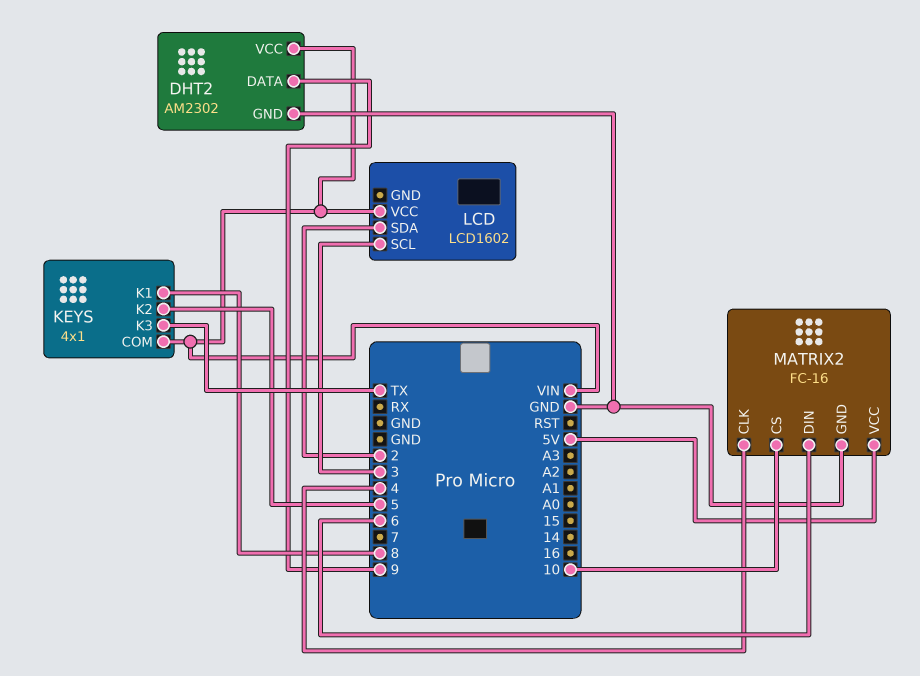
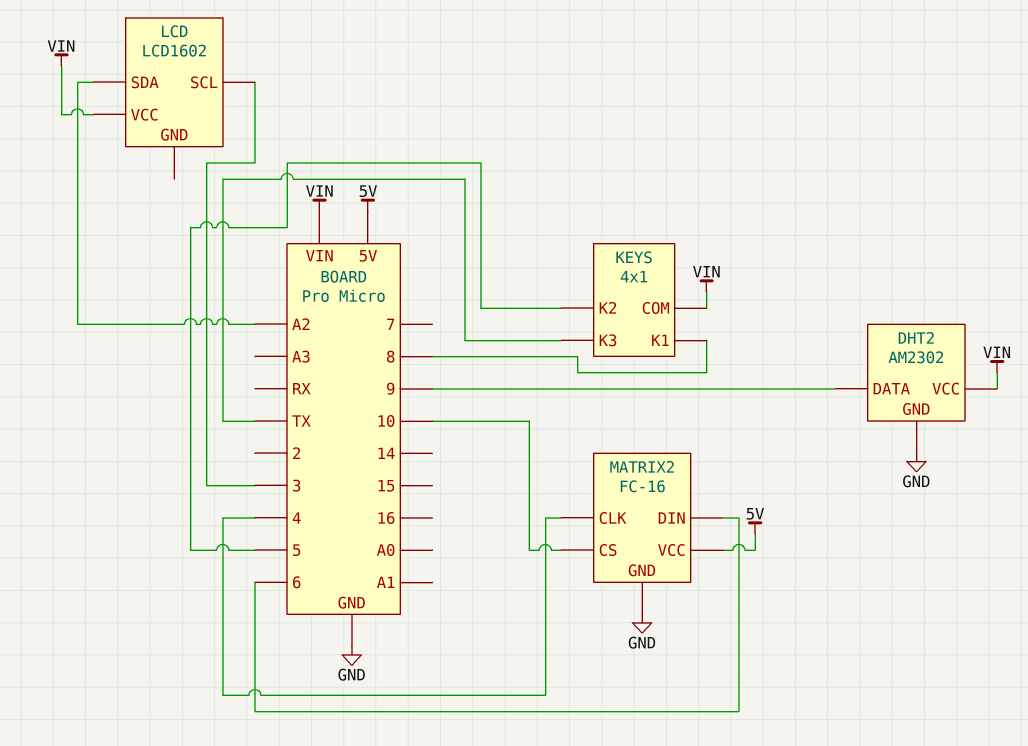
LCD pin SDA: 2 -> A2

